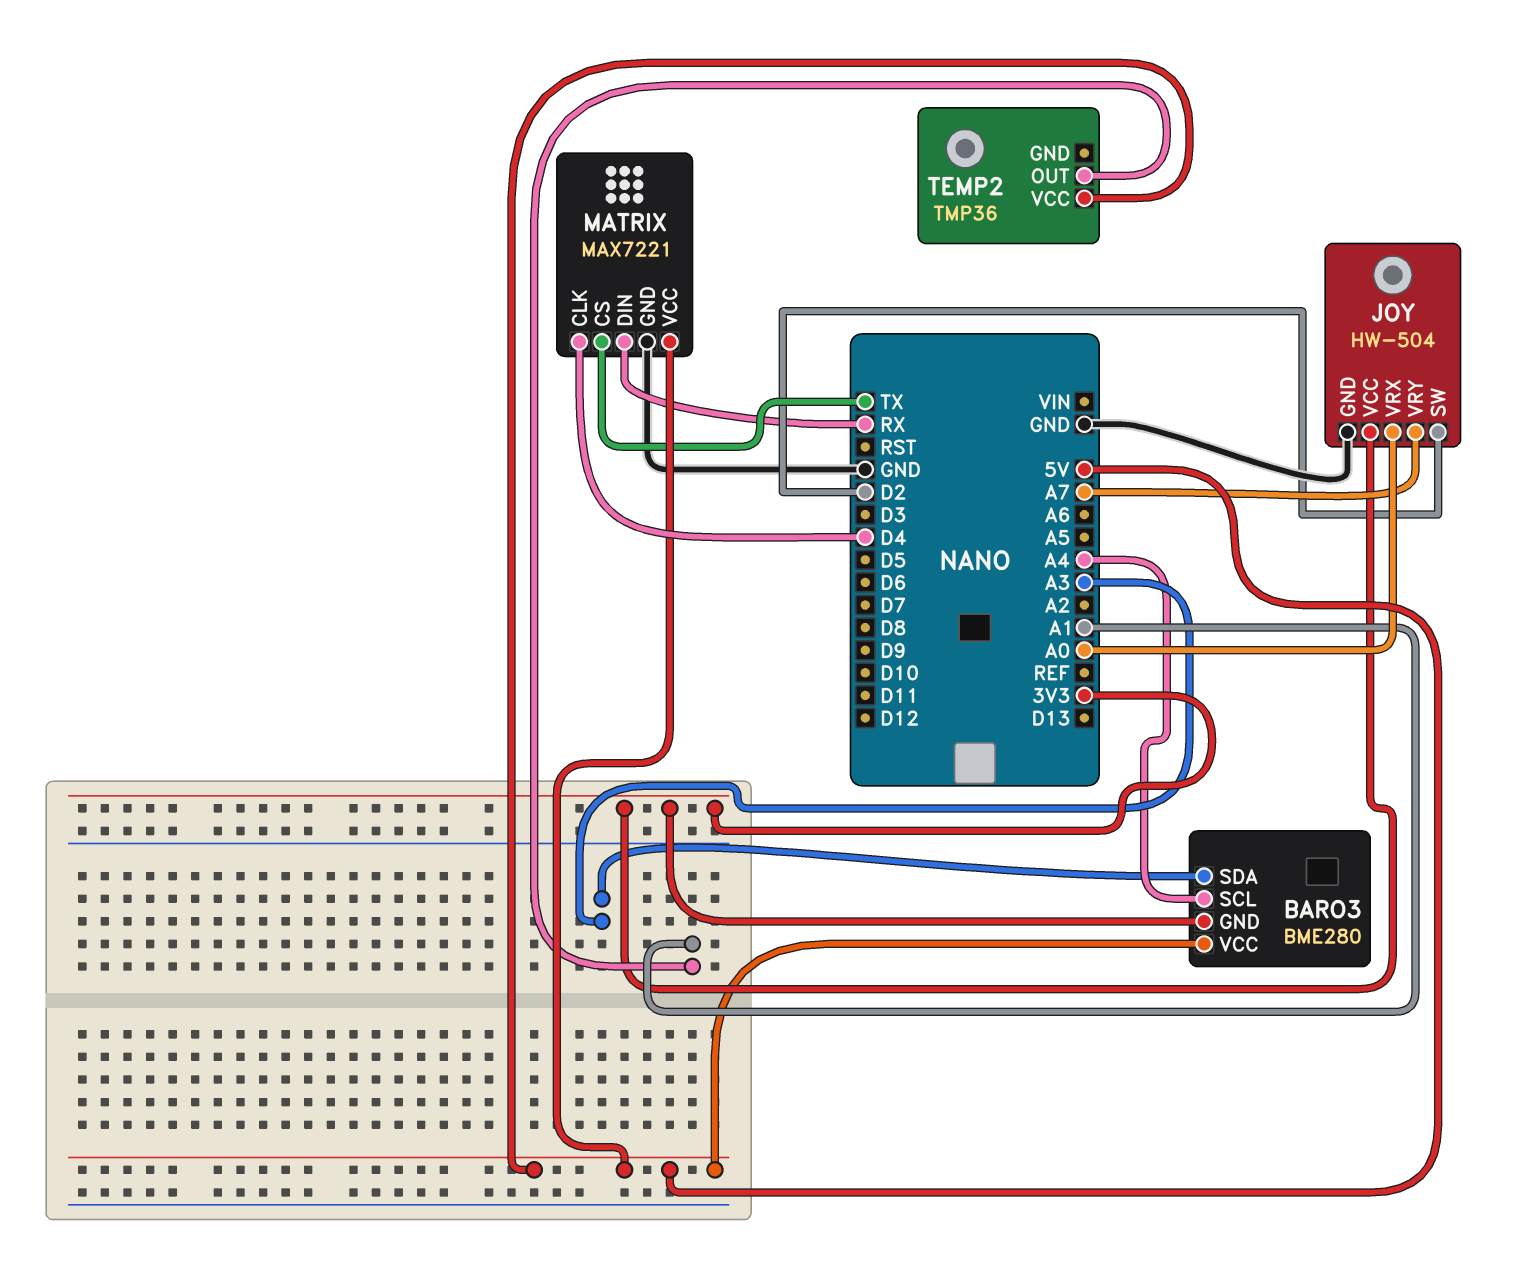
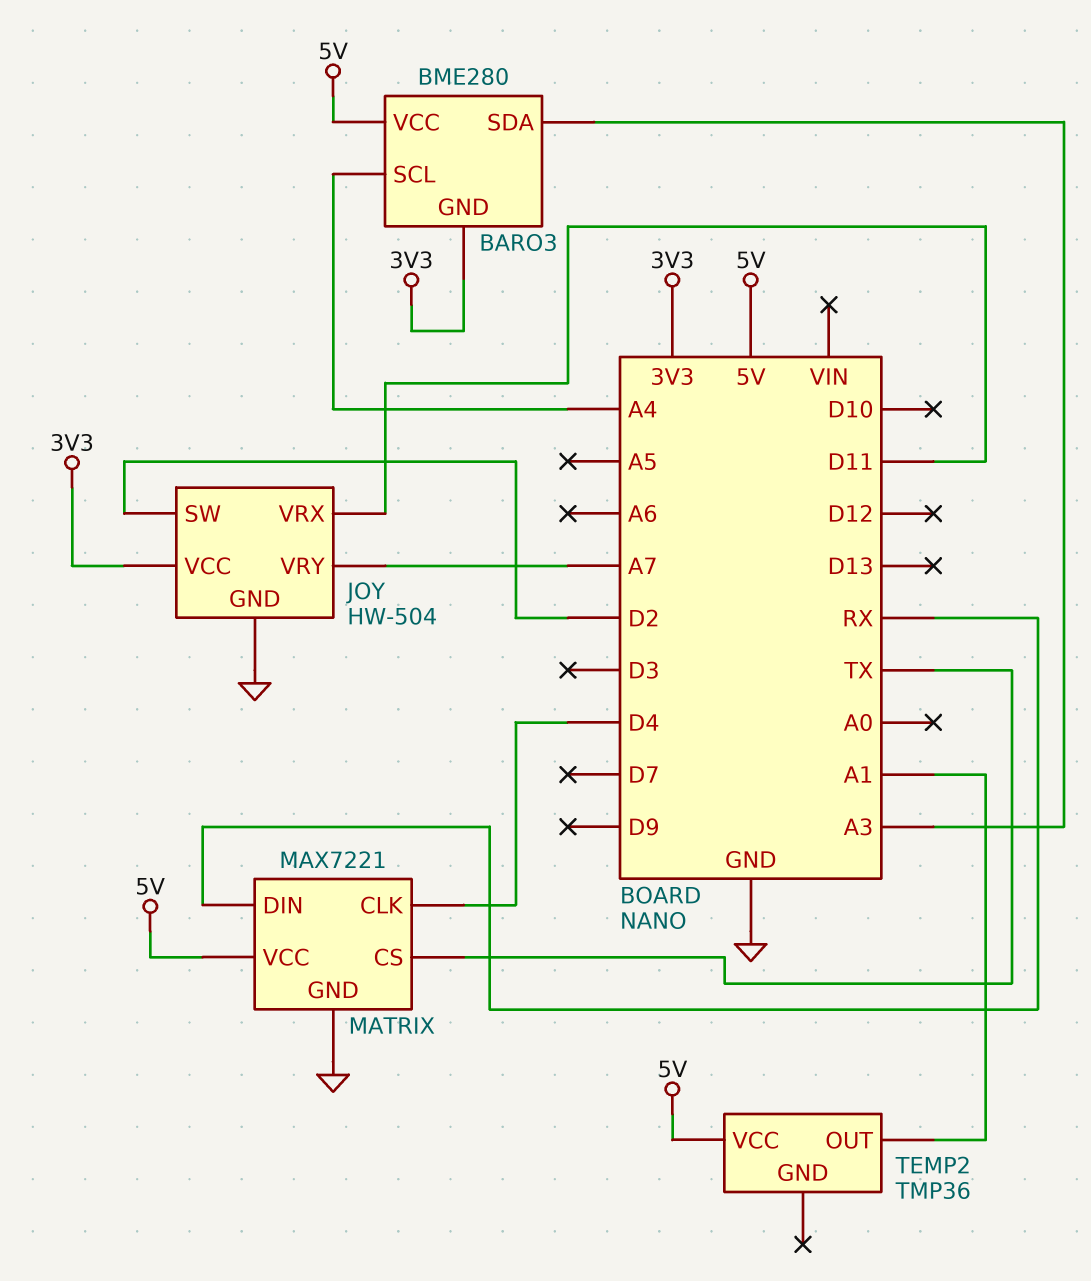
JOY pin VRX: A0 -> D11

